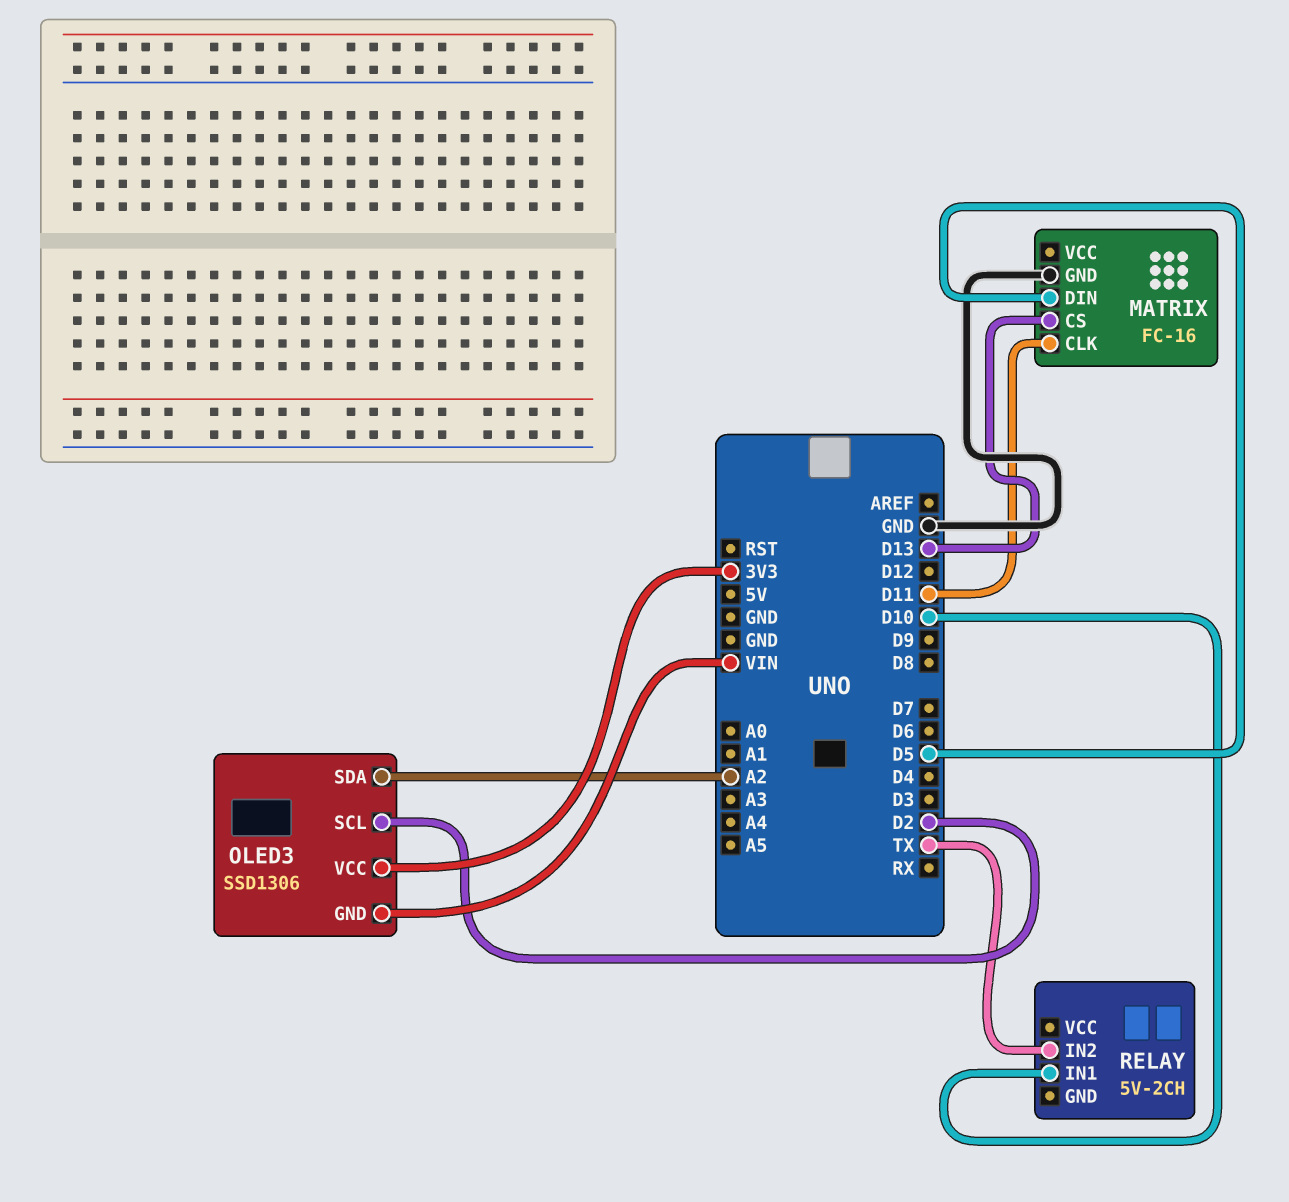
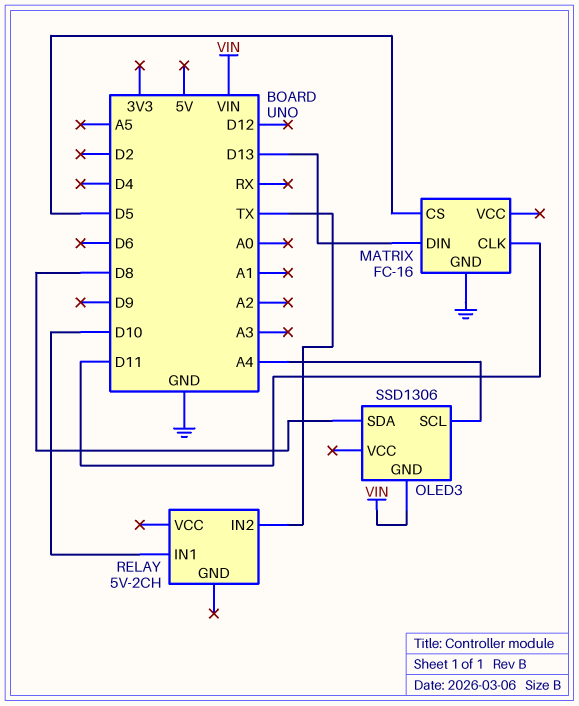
MATRIX pin CS: D13 -> D5
MATRIX pin DIN: D5 -> D13
OLED3 pin SCL: D2 -> A4
OLED3 pin SDA: A2 -> D8
OLED3 pin VCC: 3V3 -> none

